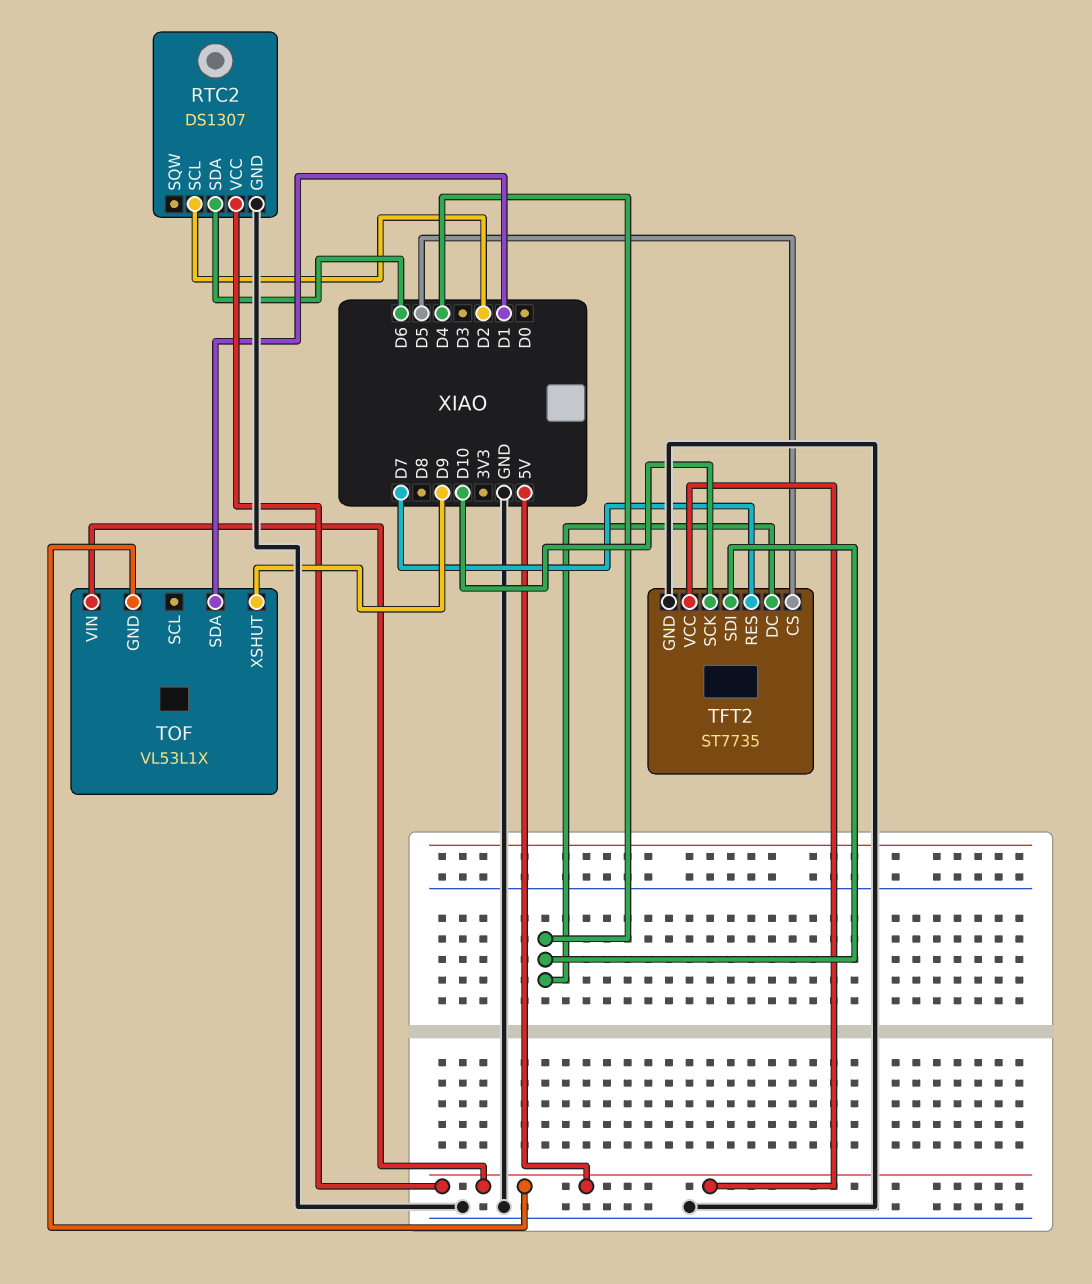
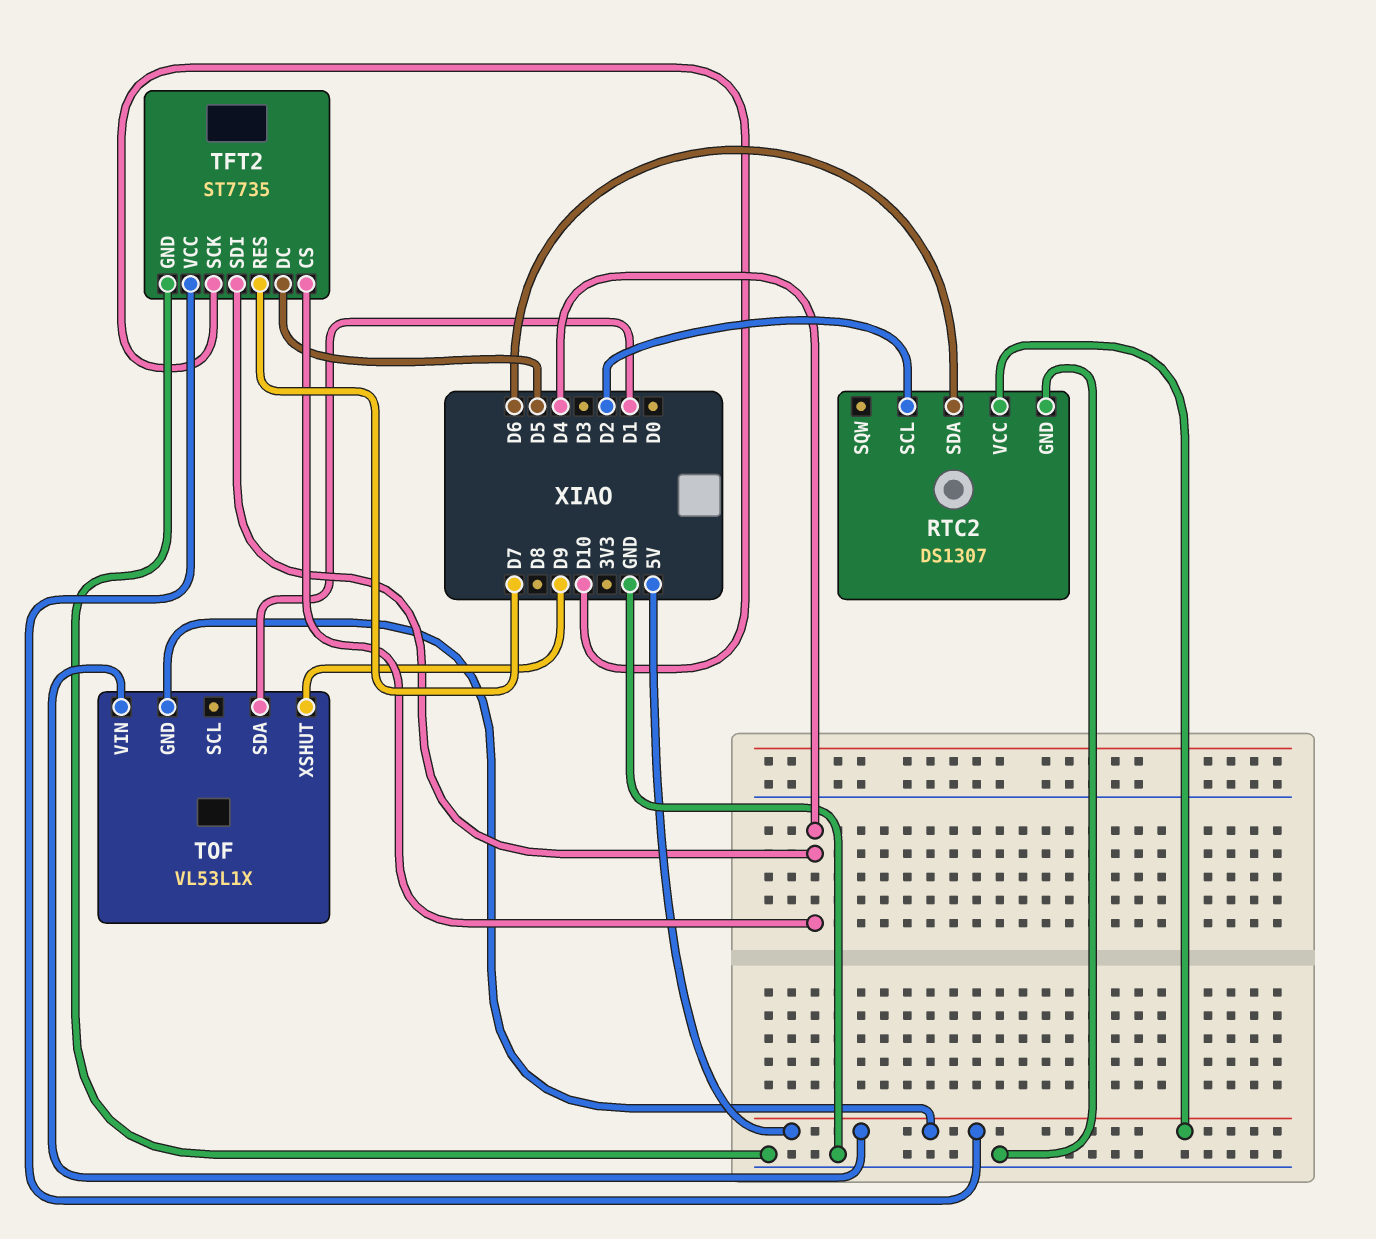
TFT2 pin CS: D5 -> D4
TFT2 pin DC: D4 -> D5

